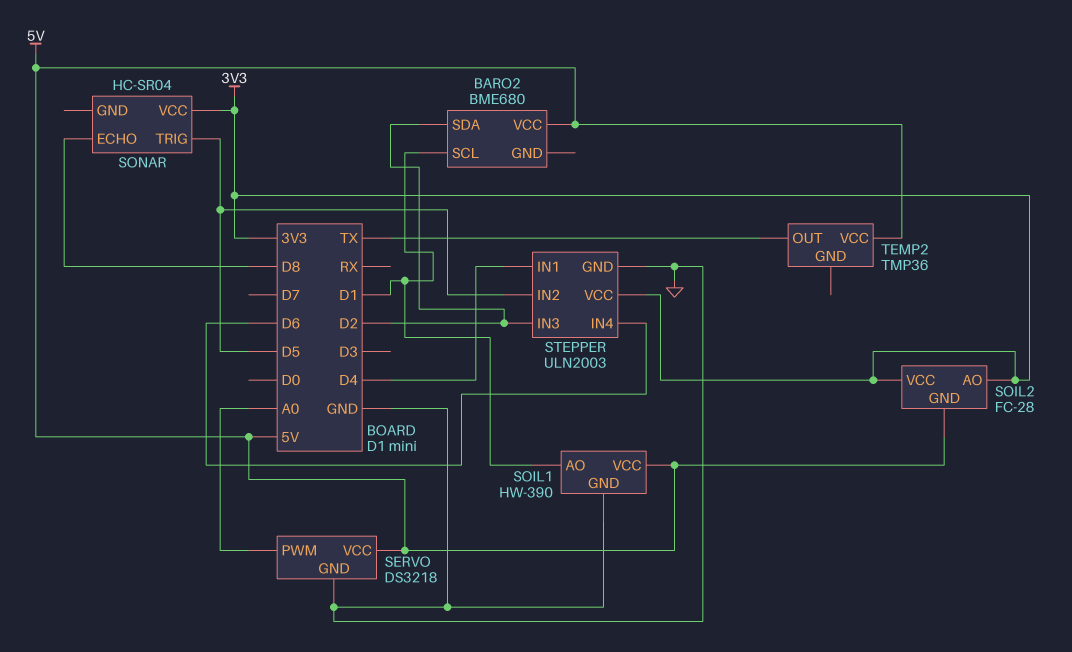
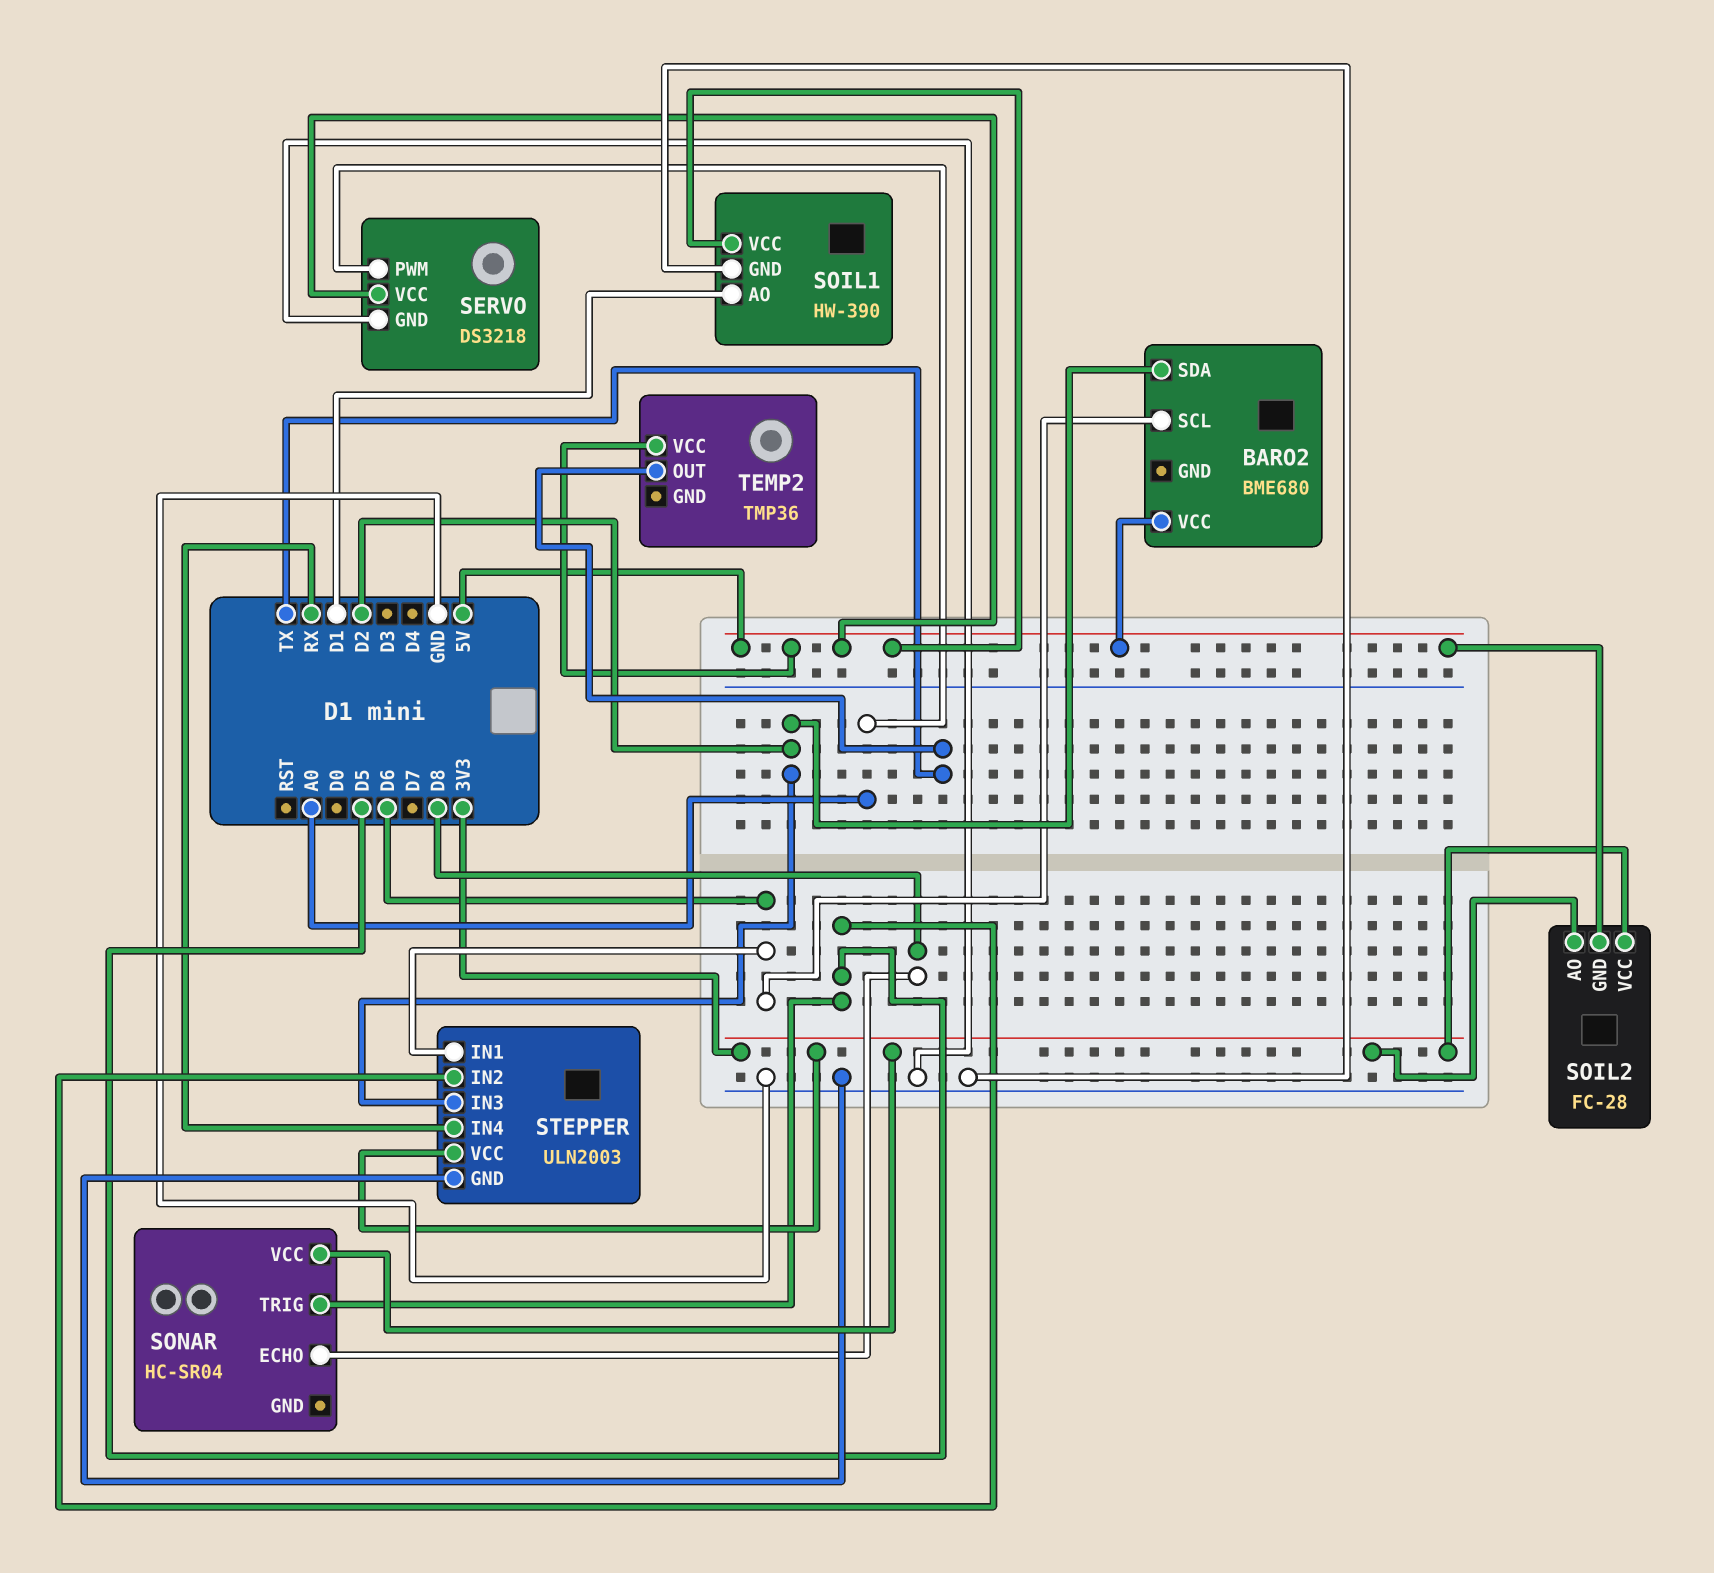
BARO2 pin SCL: D1 -> D6
STEPPER pin IN1: D4 -> D6
STEPPER pin IN4: D6 -> RX

